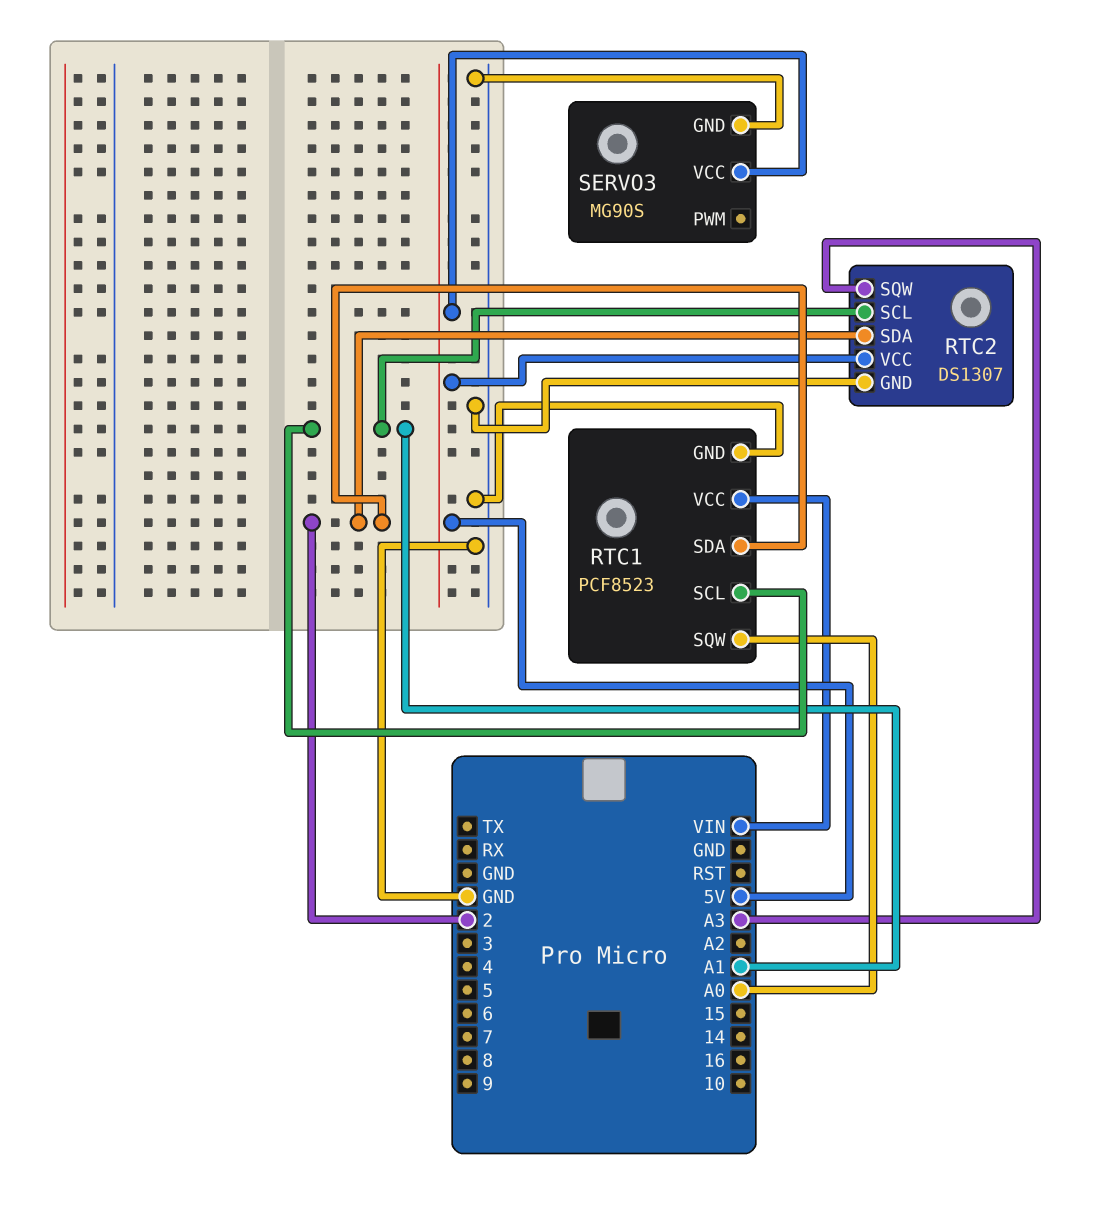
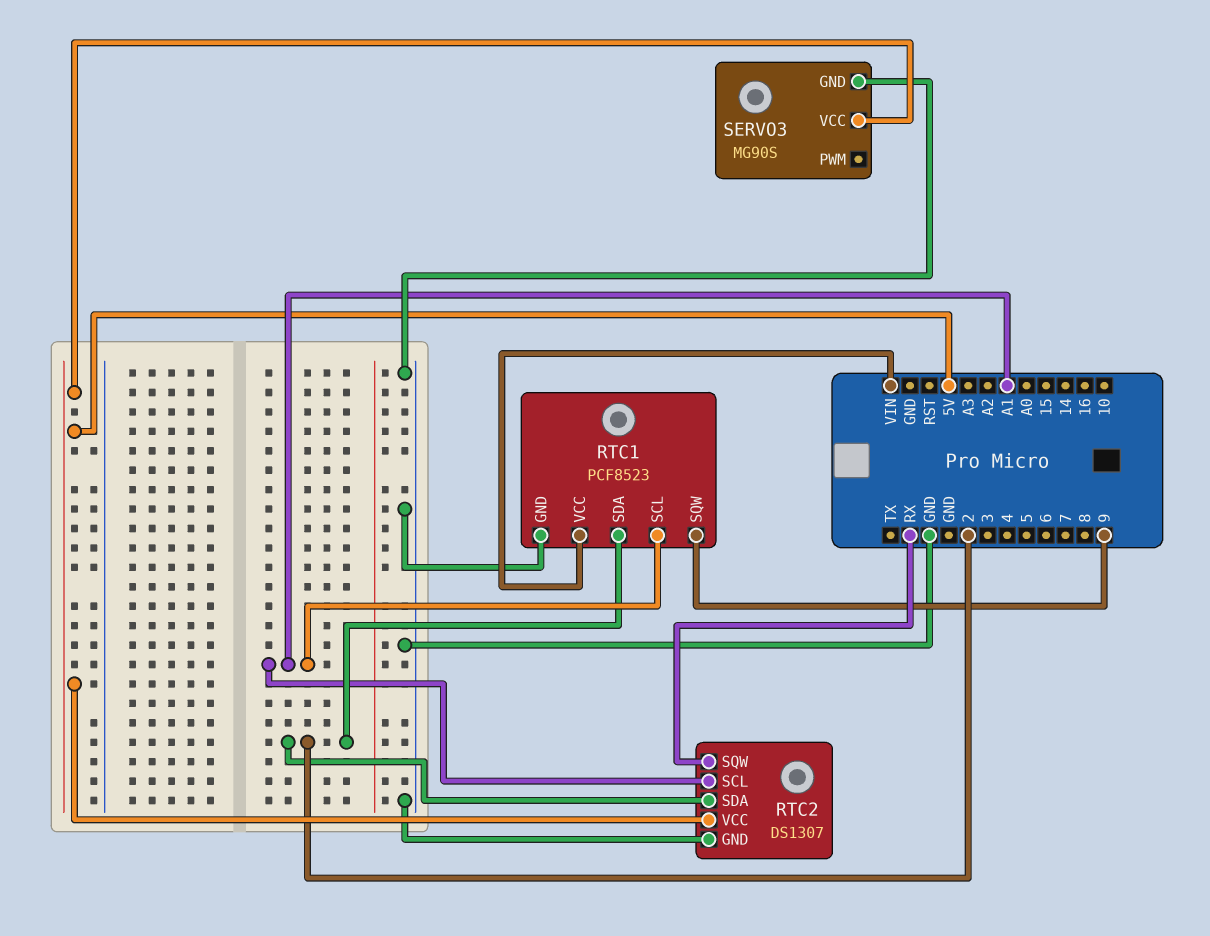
RTC1 pin SQW: A0 -> 9
RTC2 pin SQW: A3 -> RX

